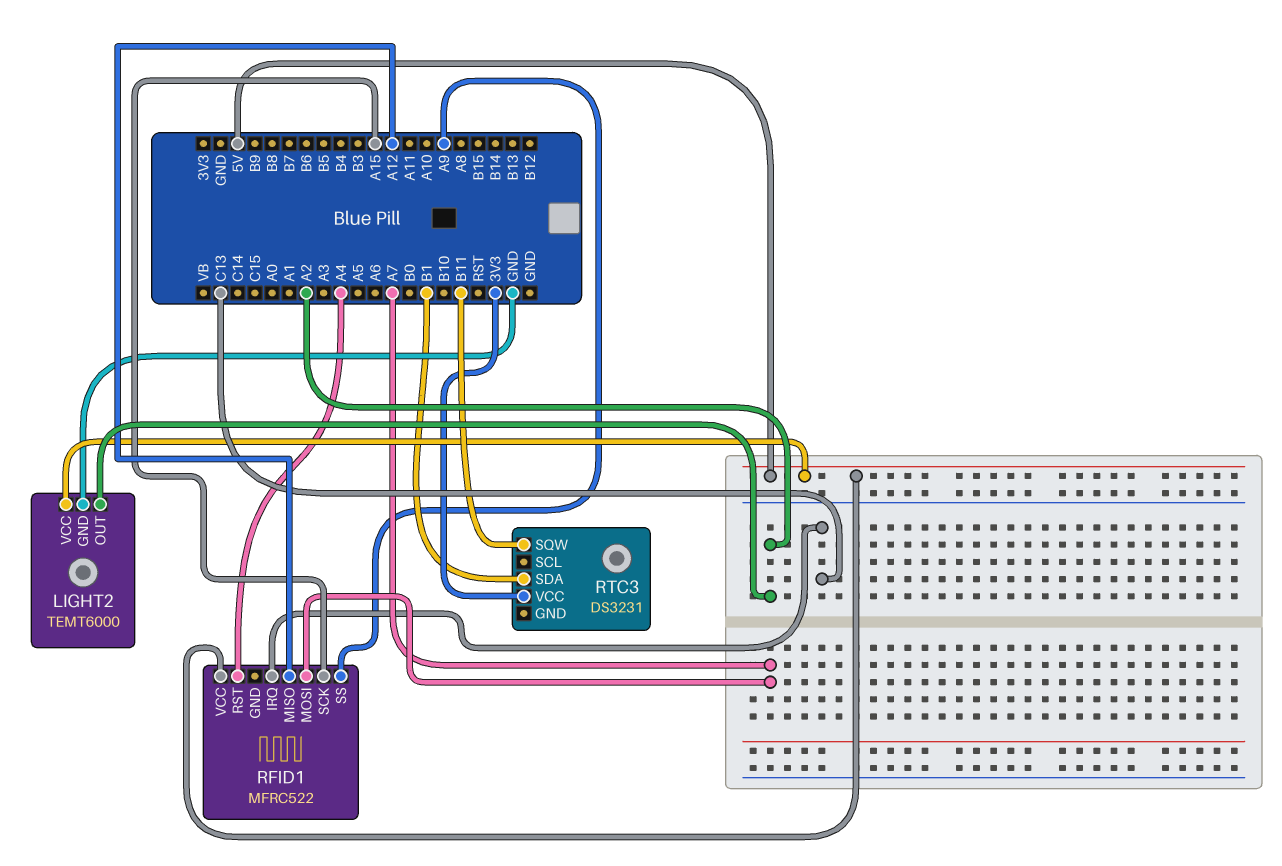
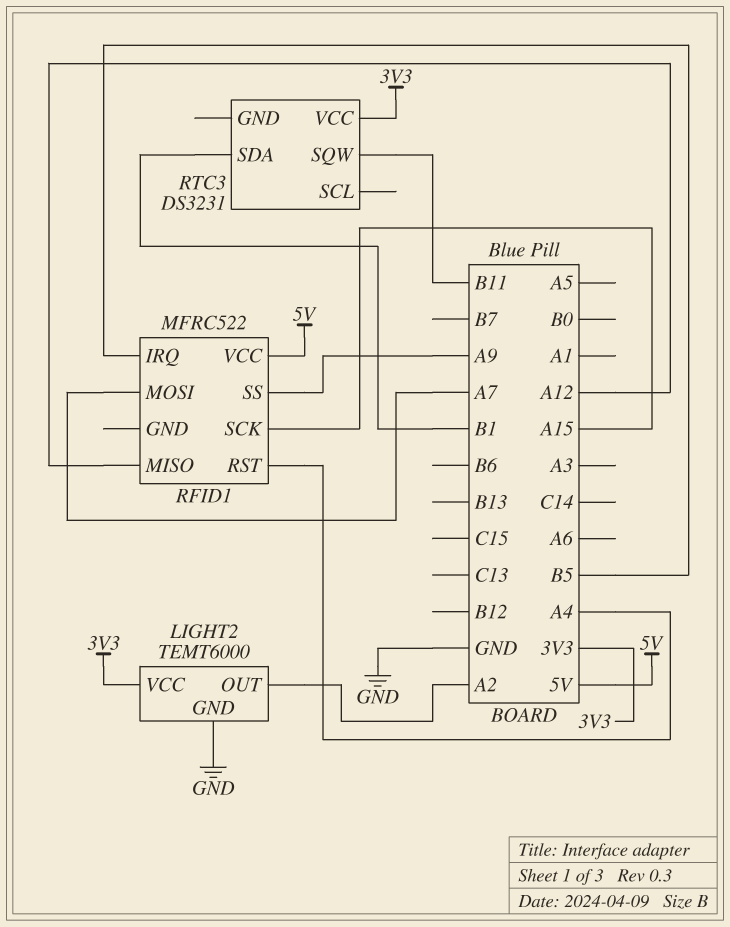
LIGHT2 pin VCC: 5V -> 3V3
RFID1 pin IRQ: C13 -> B5

